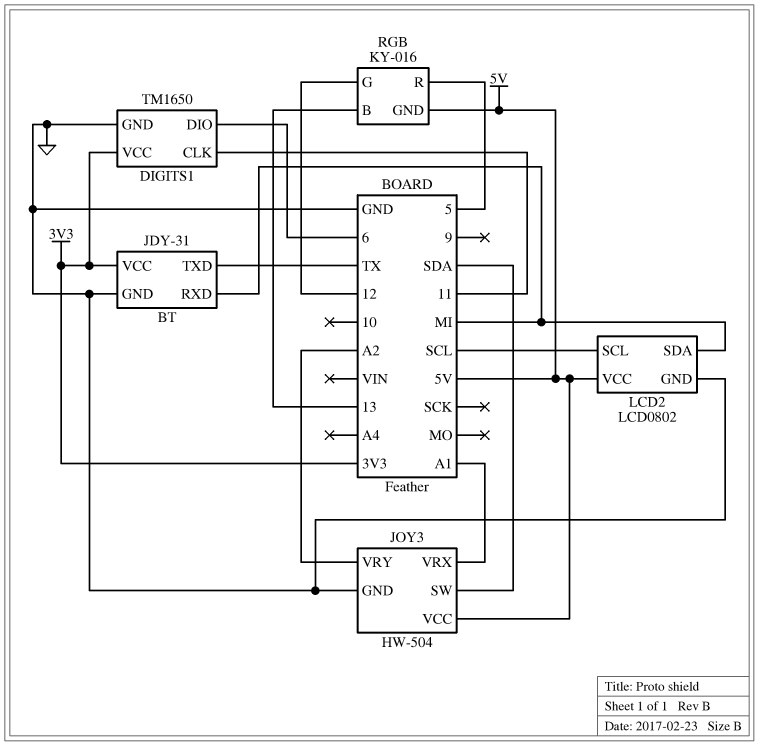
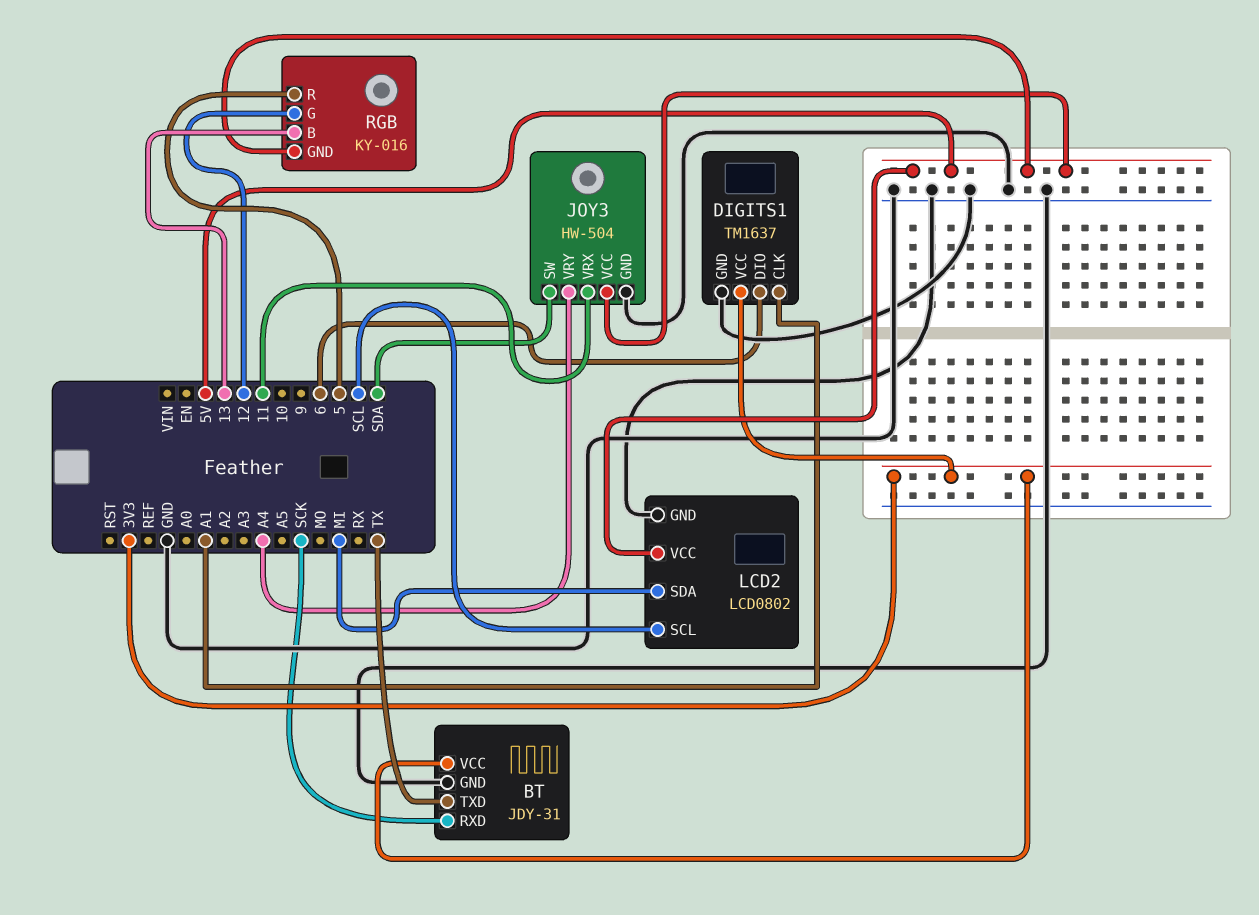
BT pin RXD: MI -> SCK
DIGITS1: TM1650 -> TM1637
DIGITS1 pin CLK: 11 -> A1
JOY3 pin VRX: A1 -> 11
JOY3 pin VRY: A2 -> A4

